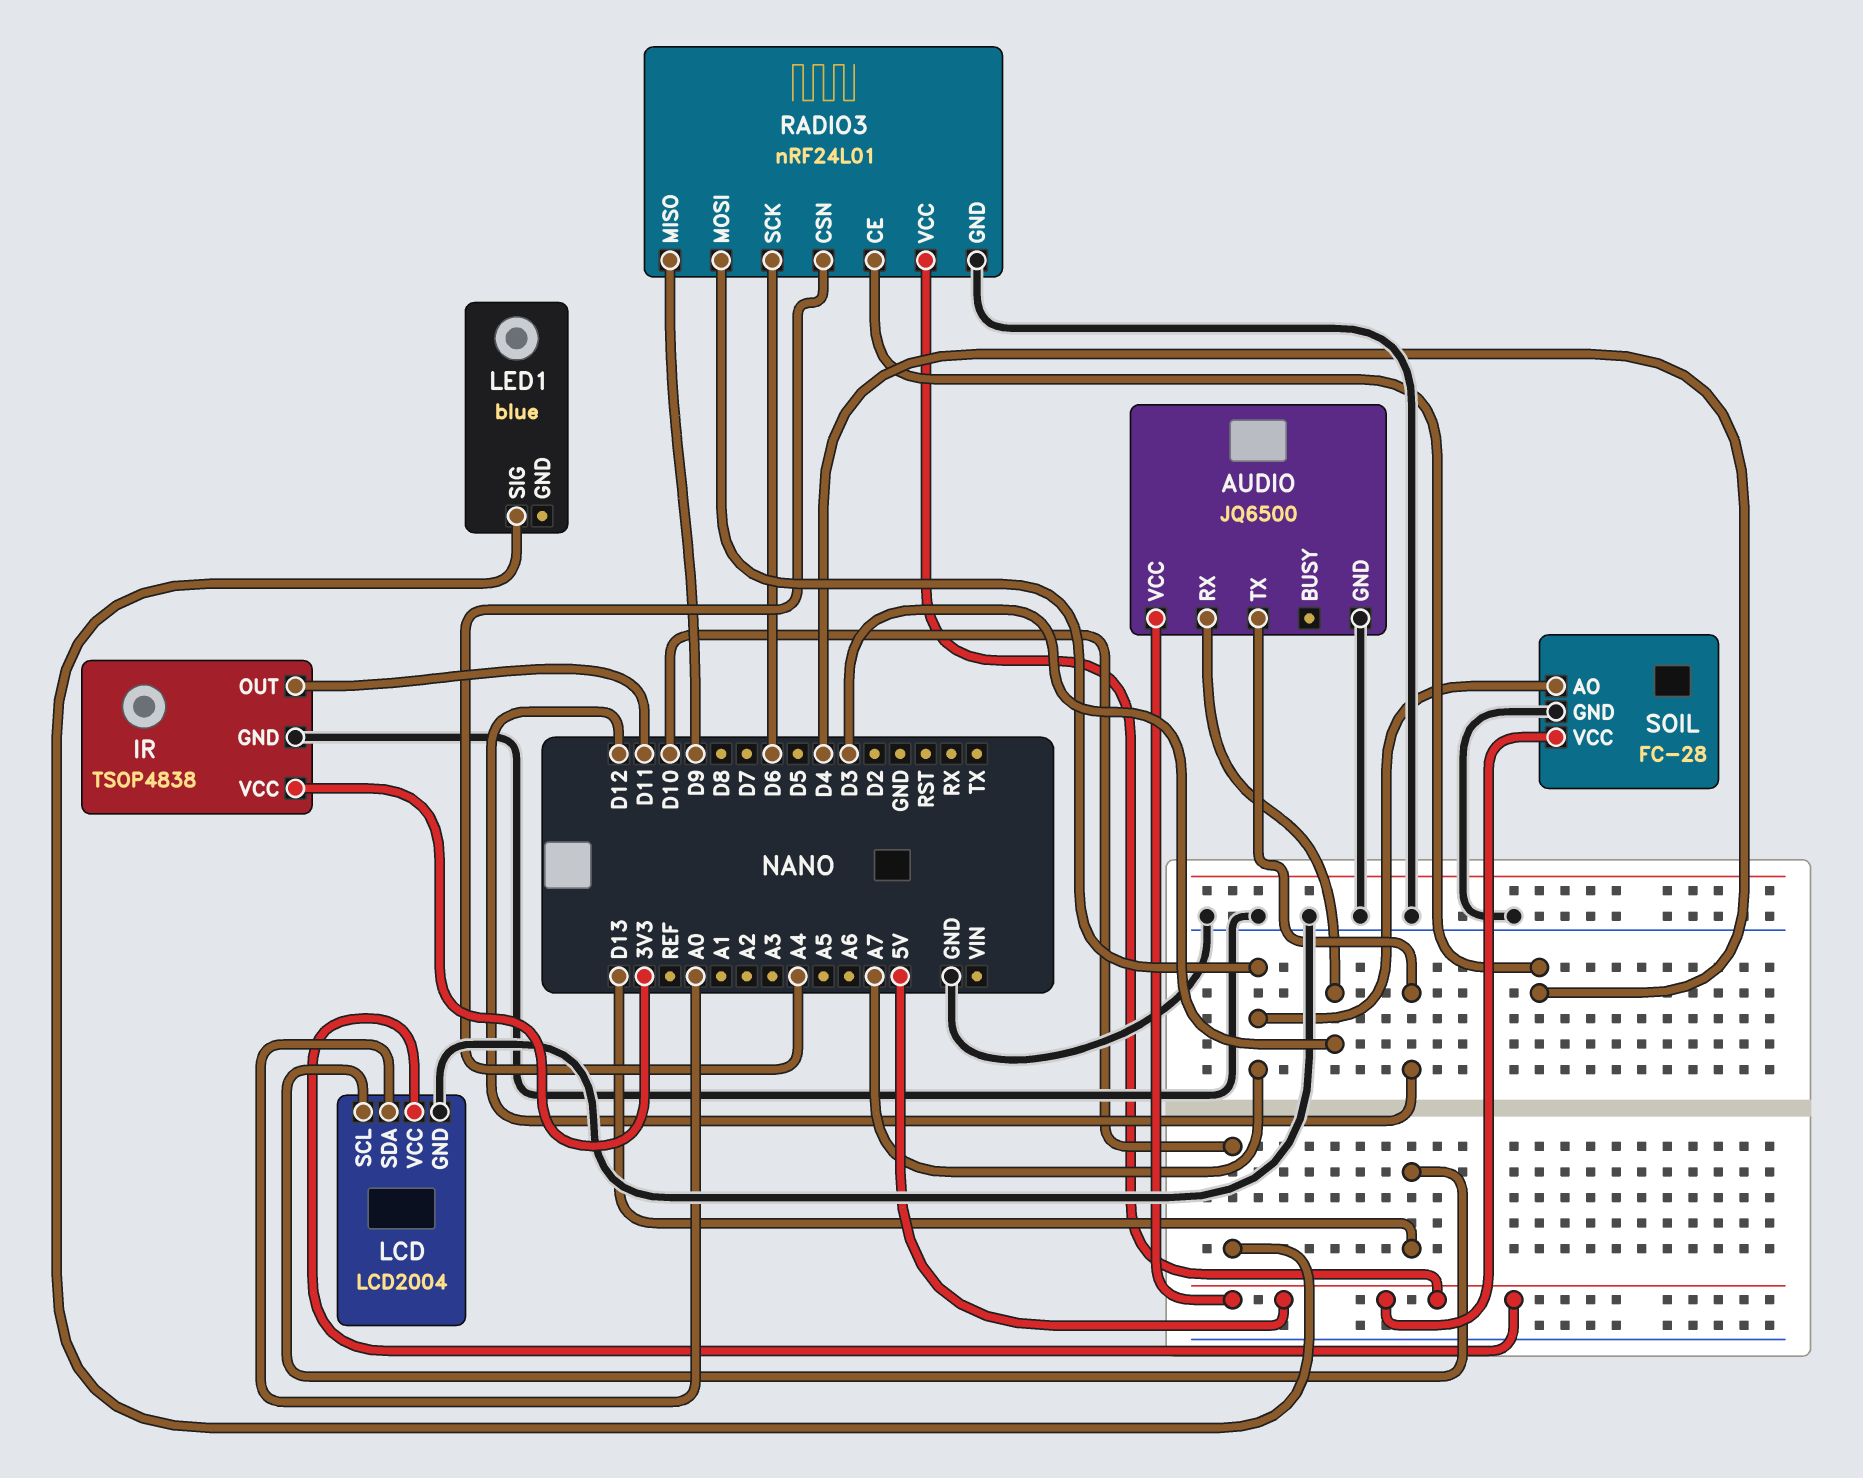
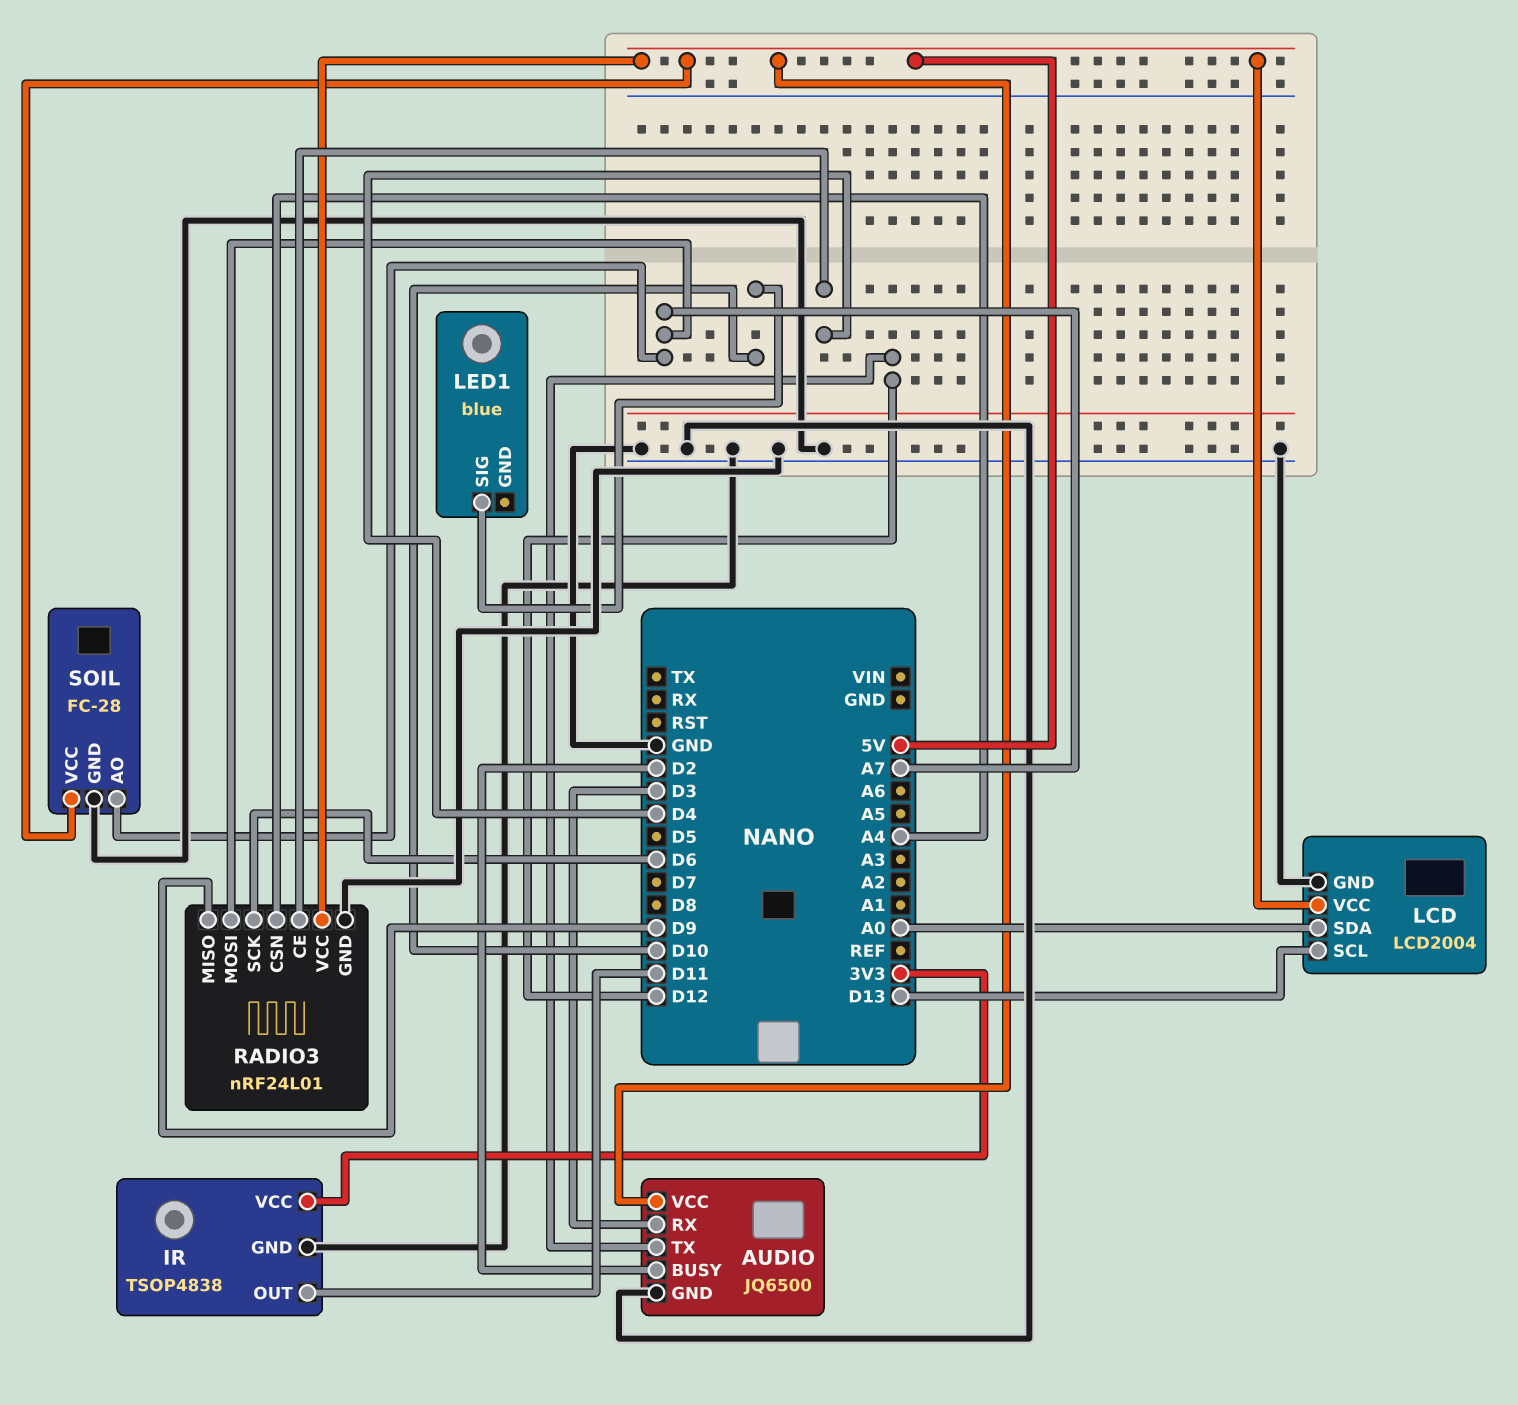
AUDIO pin BUSY: none -> D2

